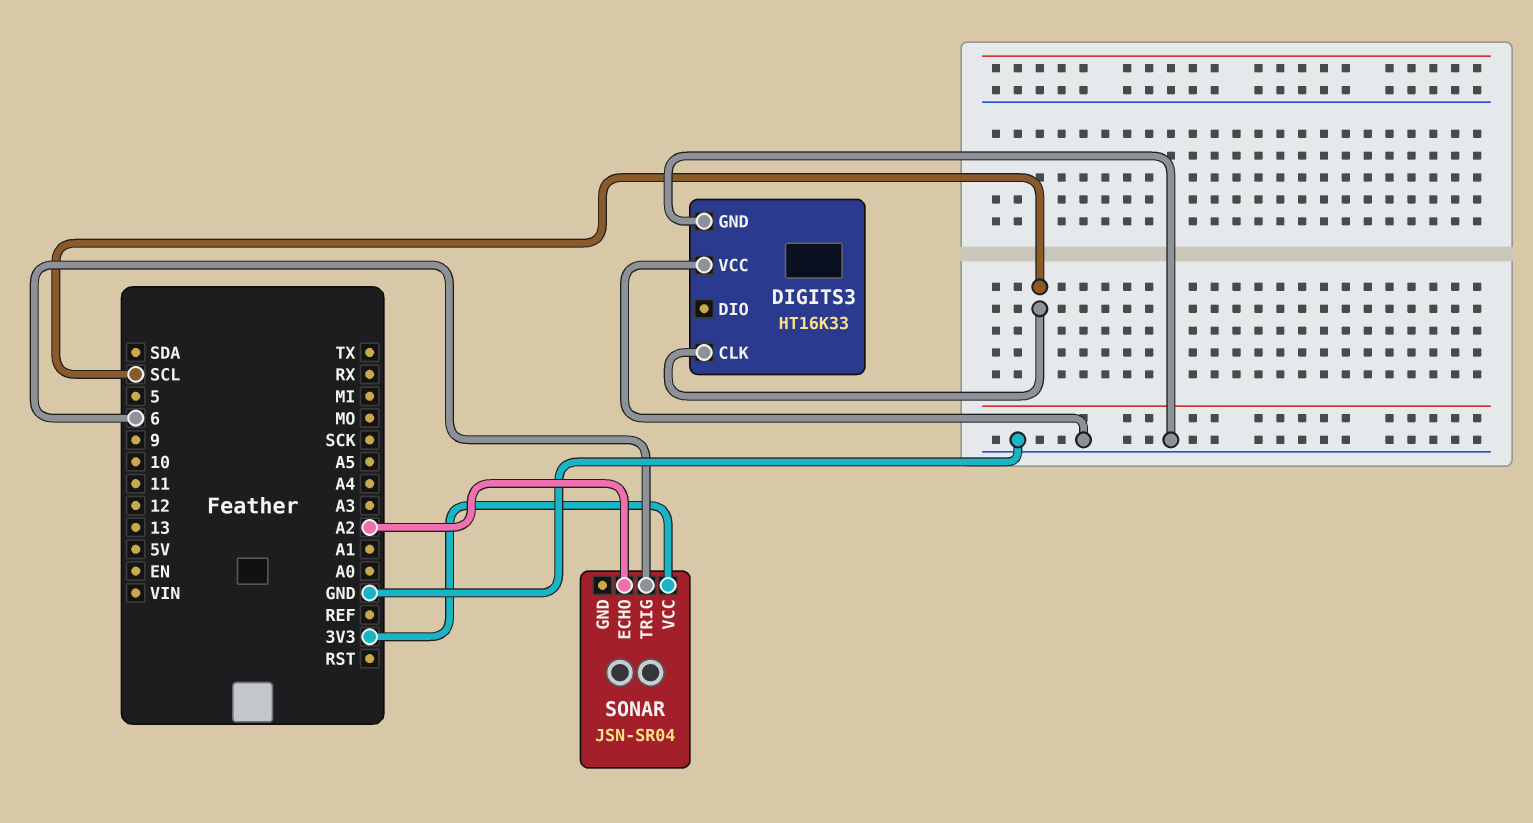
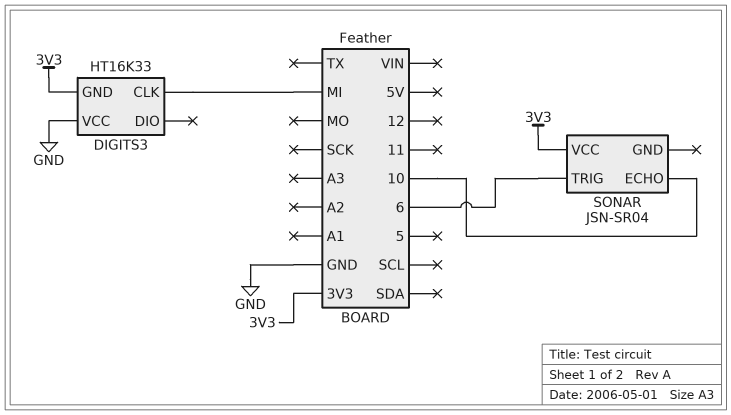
DIGITS3 pin CLK: SCL -> MI
DIGITS3 pin GND: GND -> 3V3
SONAR pin ECHO: A2 -> 10

